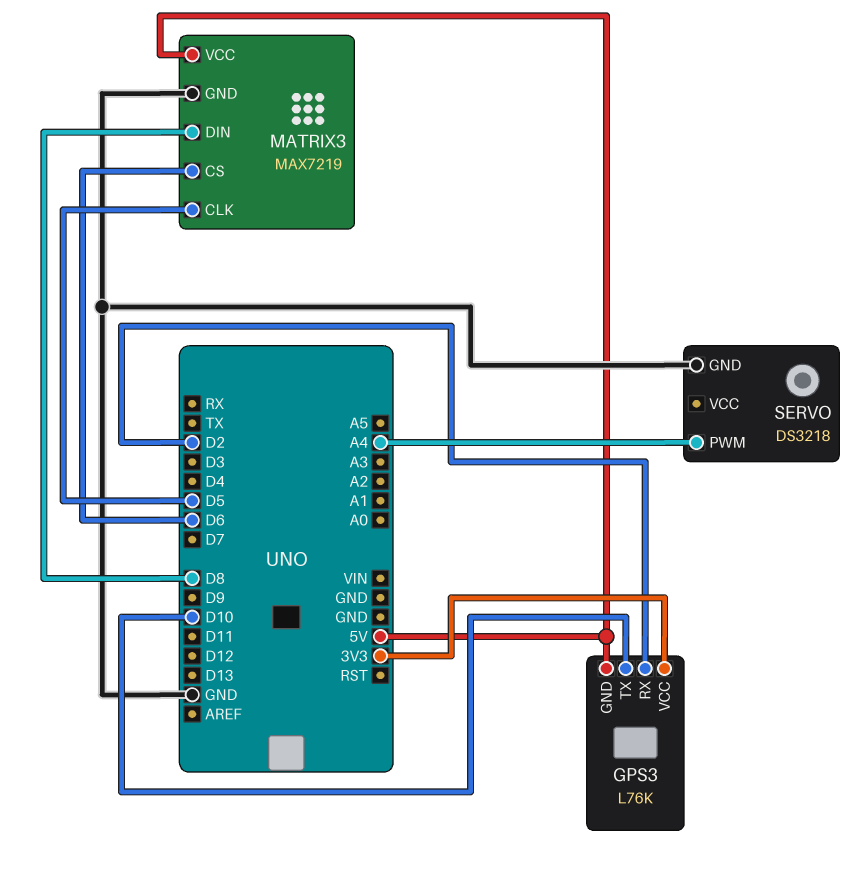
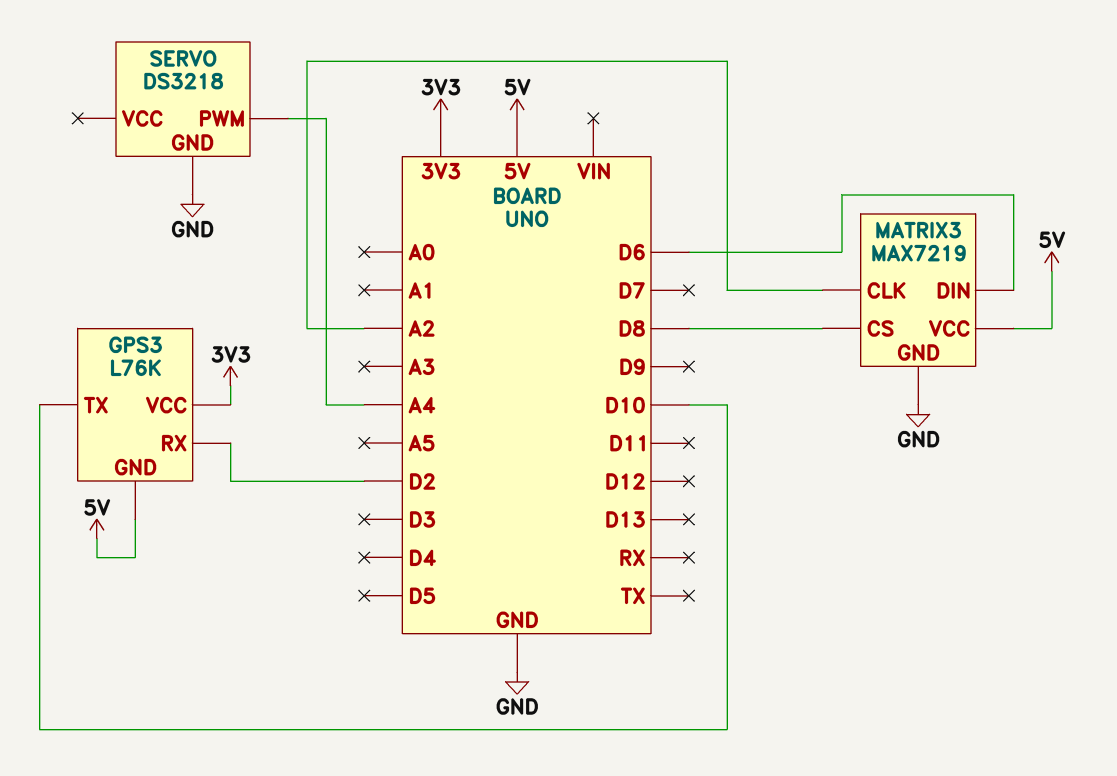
MATRIX3 pin CLK: D5 -> A2
MATRIX3 pin CS: D6 -> D8
MATRIX3 pin DIN: D8 -> D6

